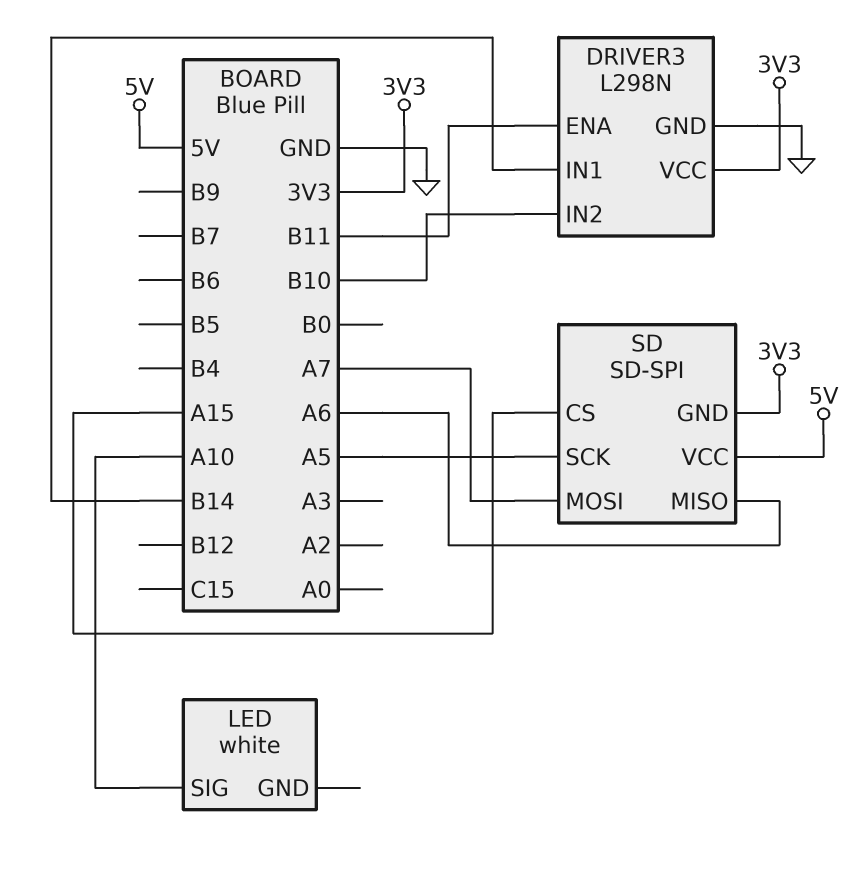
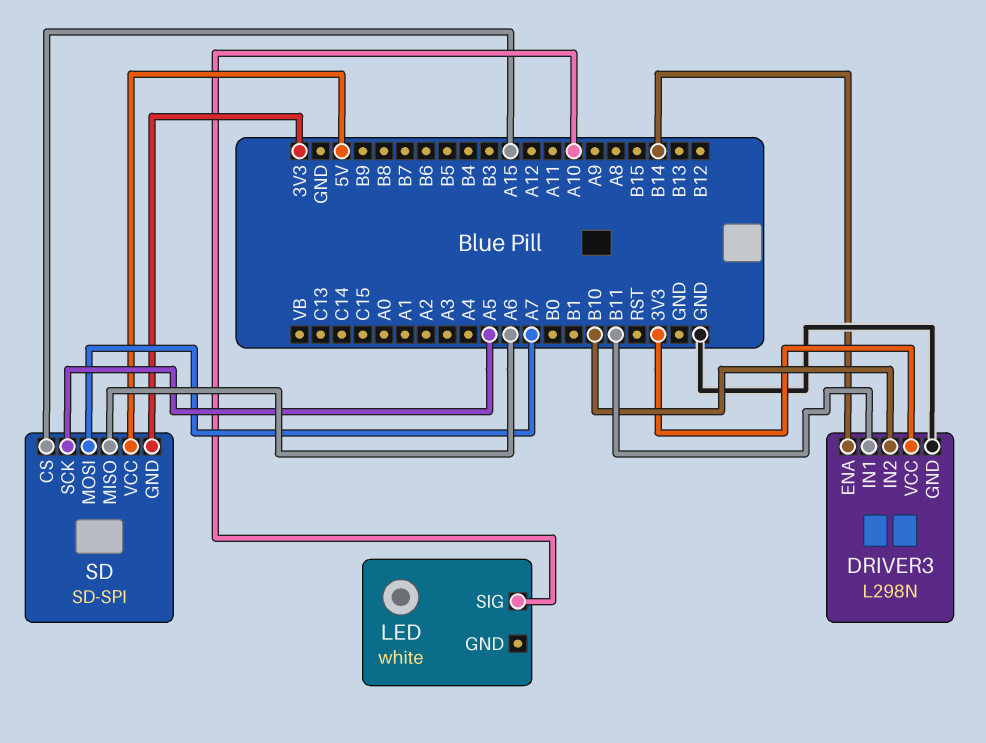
DRIVER3 pin ENA: B11 -> B14
DRIVER3 pin IN1: B14 -> B11

